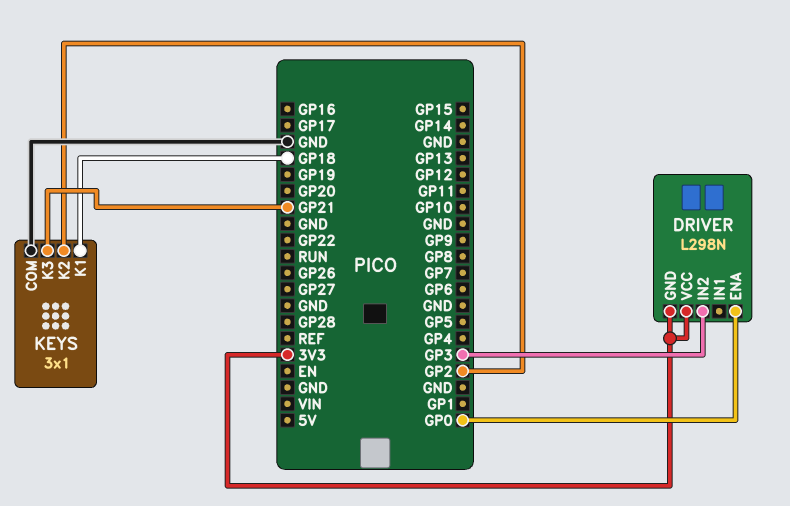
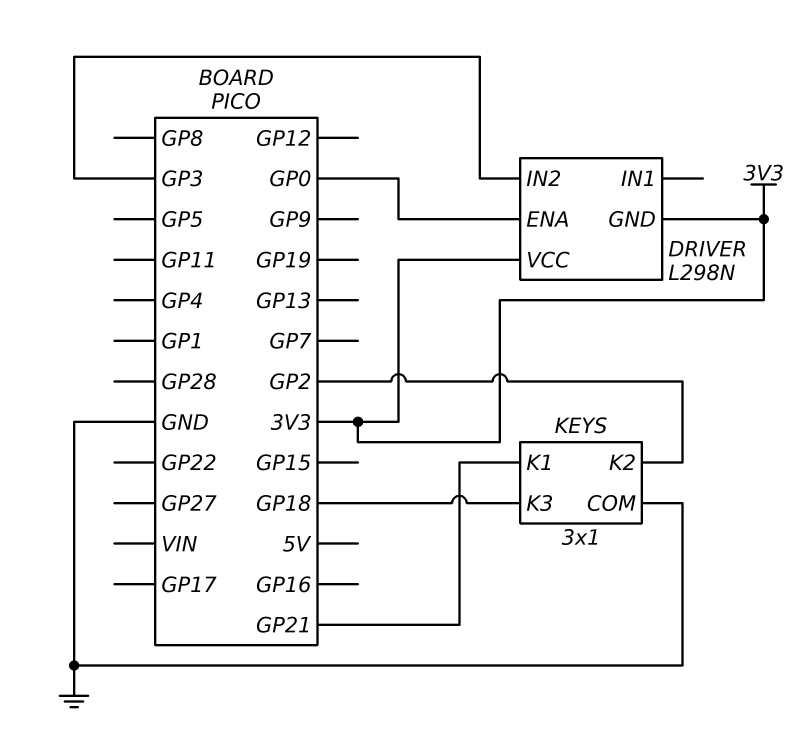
KEYS pin K1: GP18 -> GP21
KEYS pin K3: GP21 -> GP18

